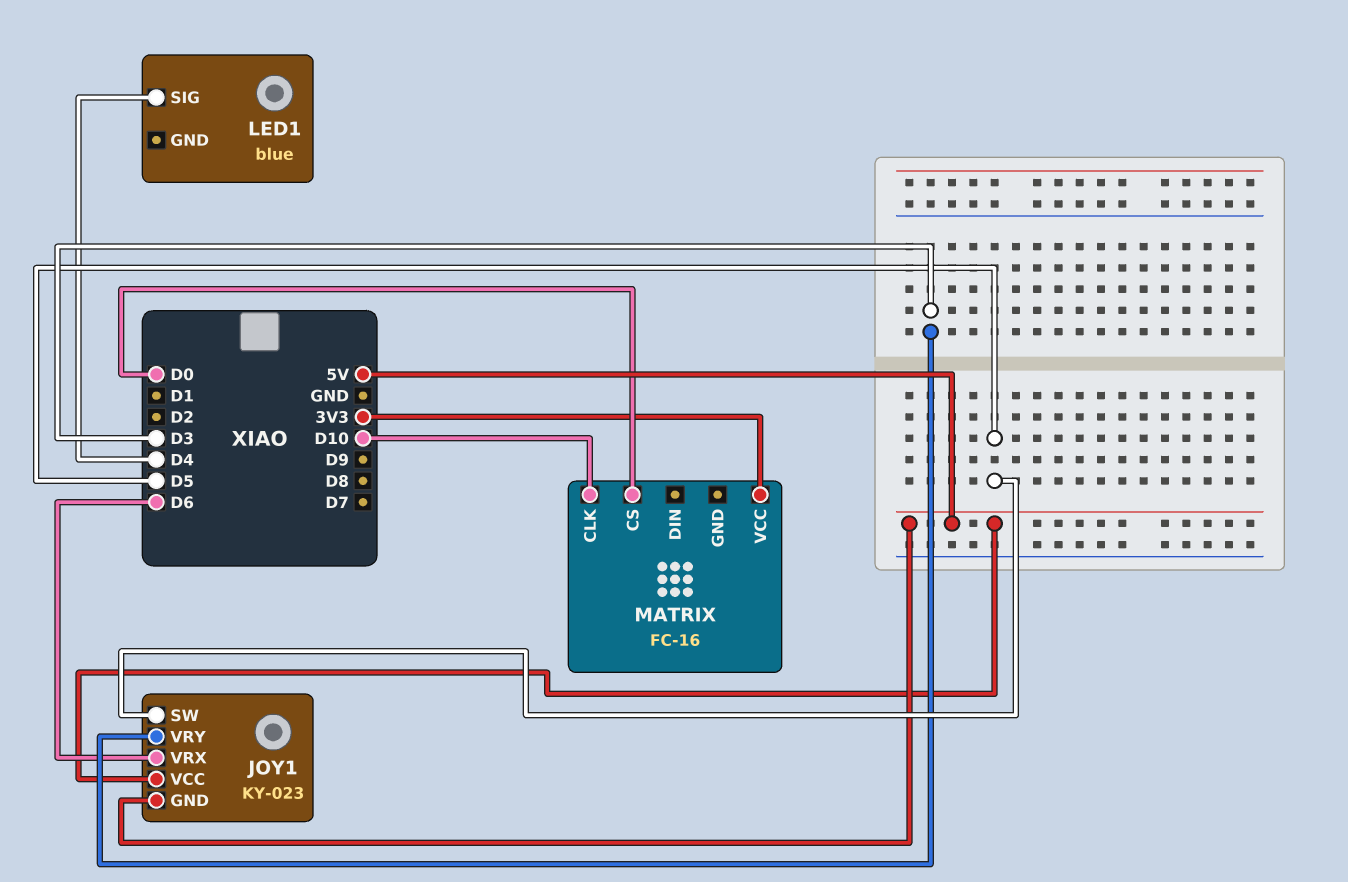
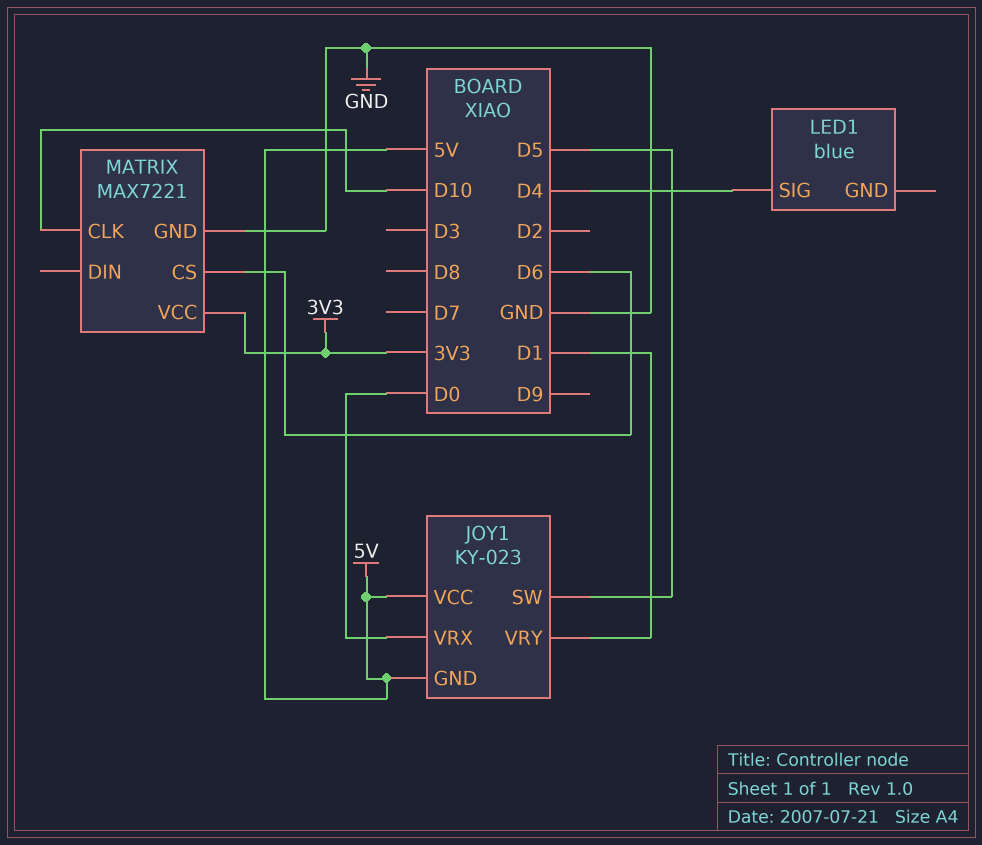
JOY1 pin VRX: D6 -> D0
JOY1 pin VRY: D3 -> D1
MATRIX: FC-16 -> MAX7221
MATRIX pin CS: D0 -> D6
MATRIX pin GND: none -> GND

